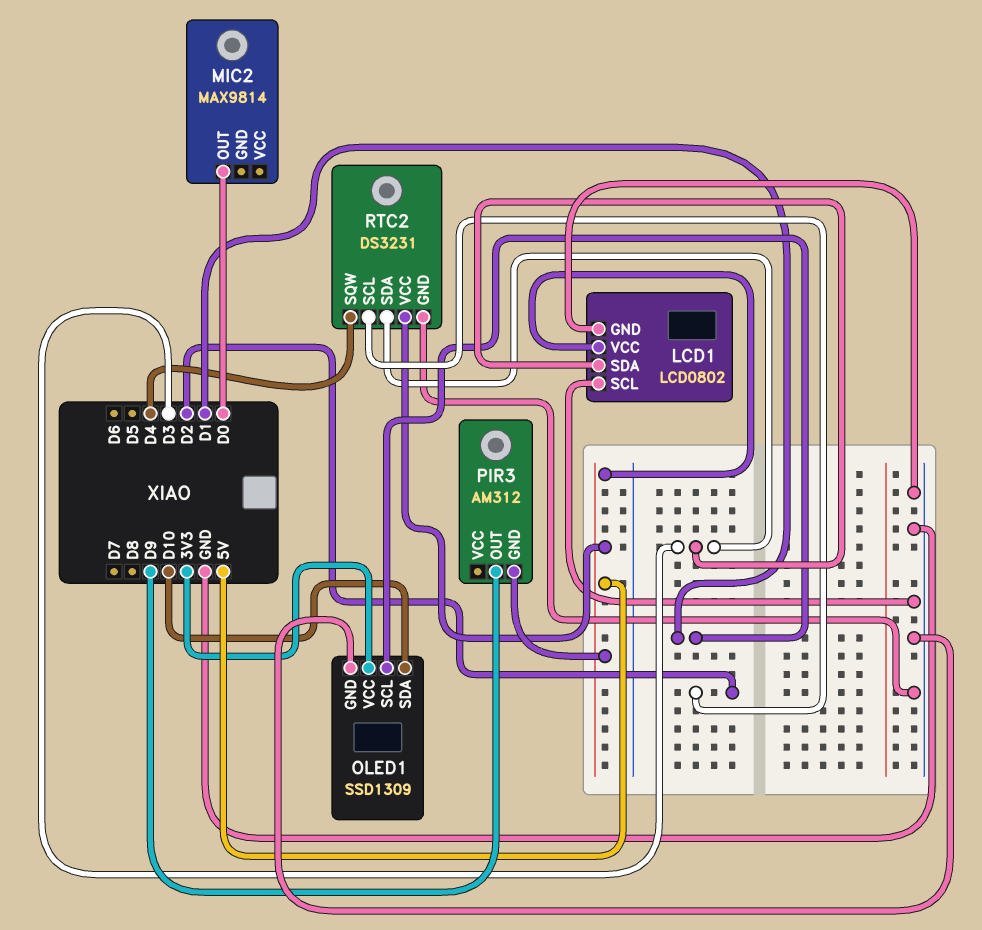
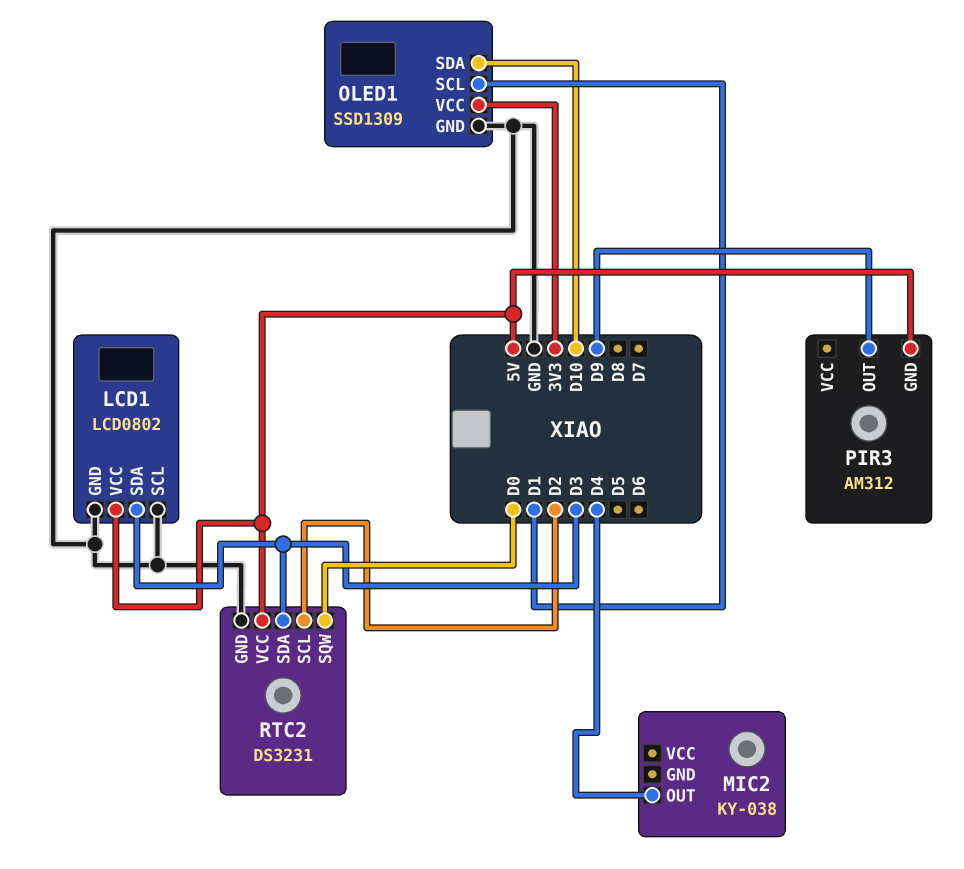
MIC2: MAX9814 -> KY-038
MIC2 pin OUT: D0 -> D4
RTC2 pin SQW: D4 -> D0

